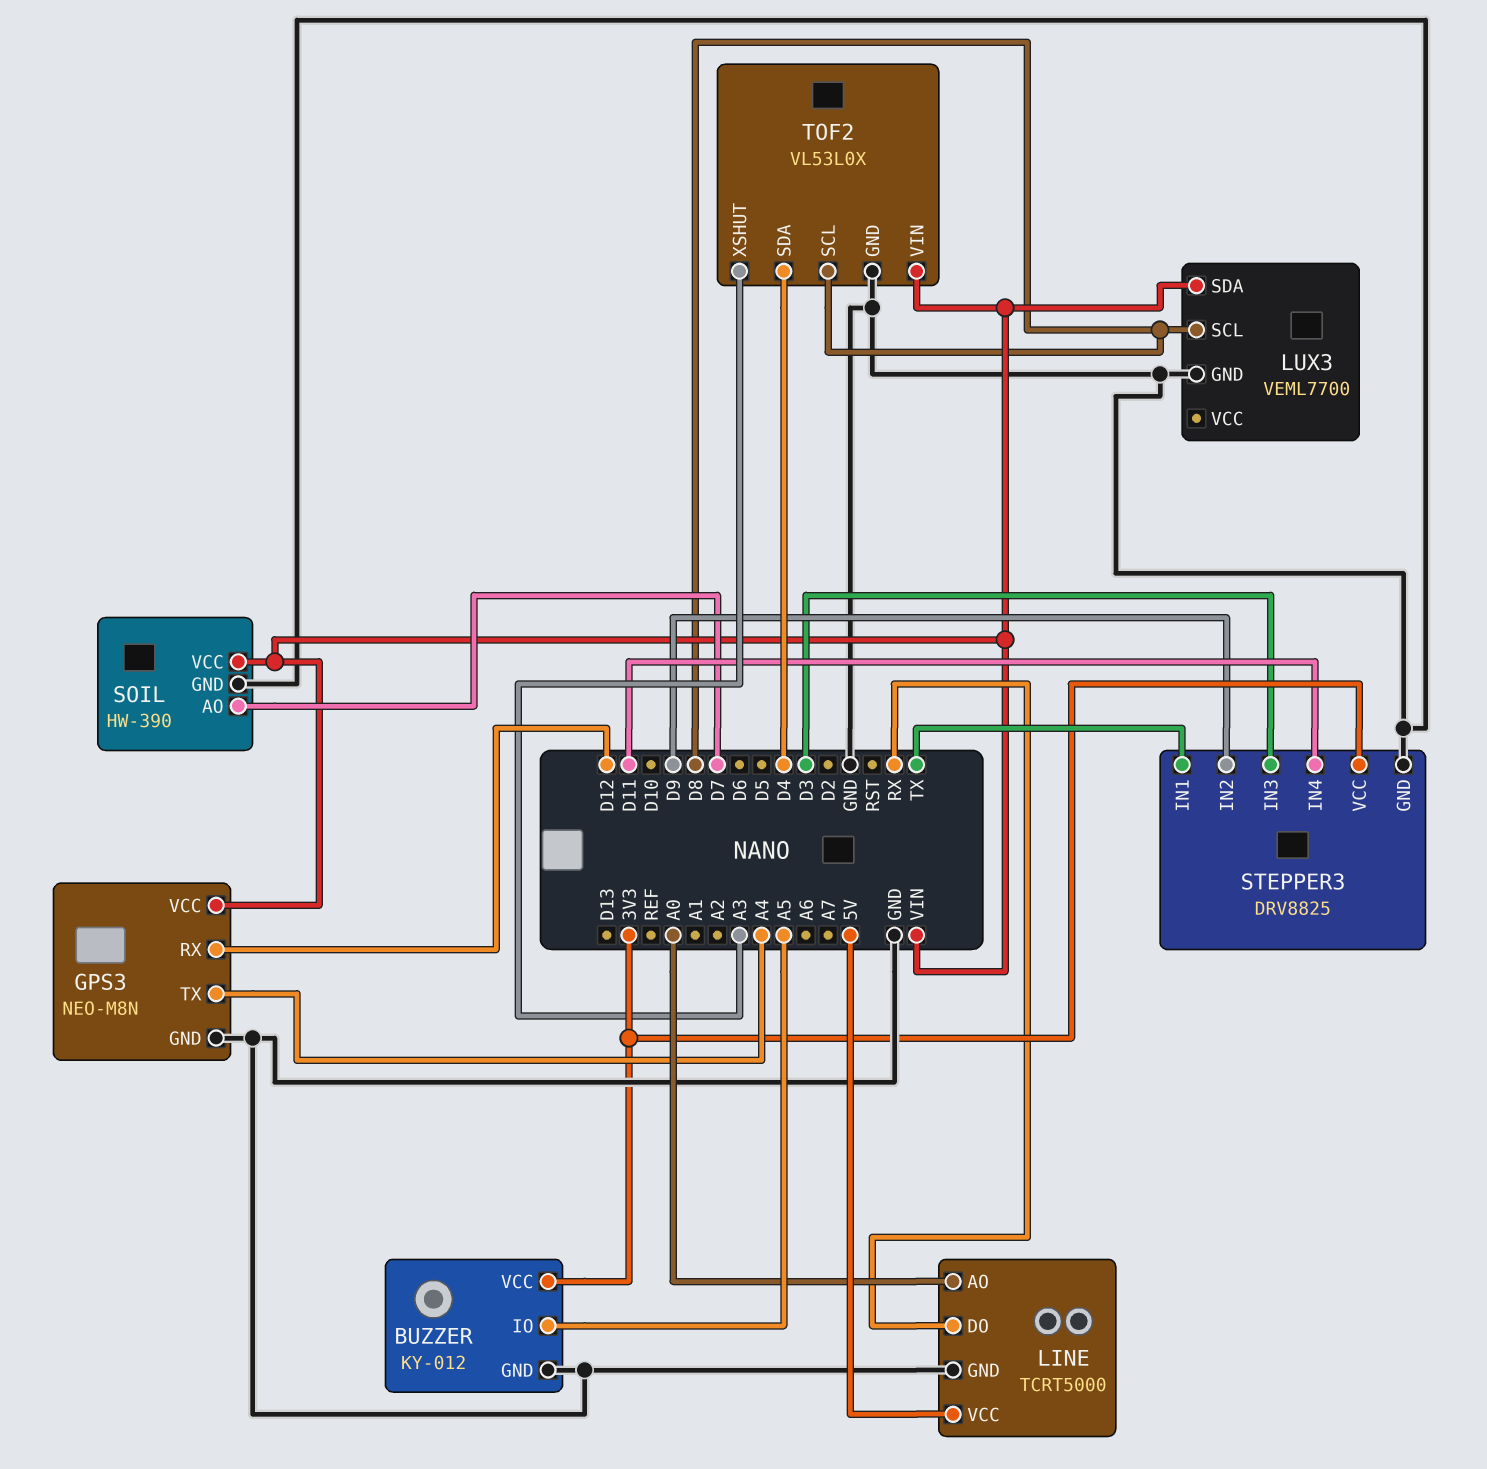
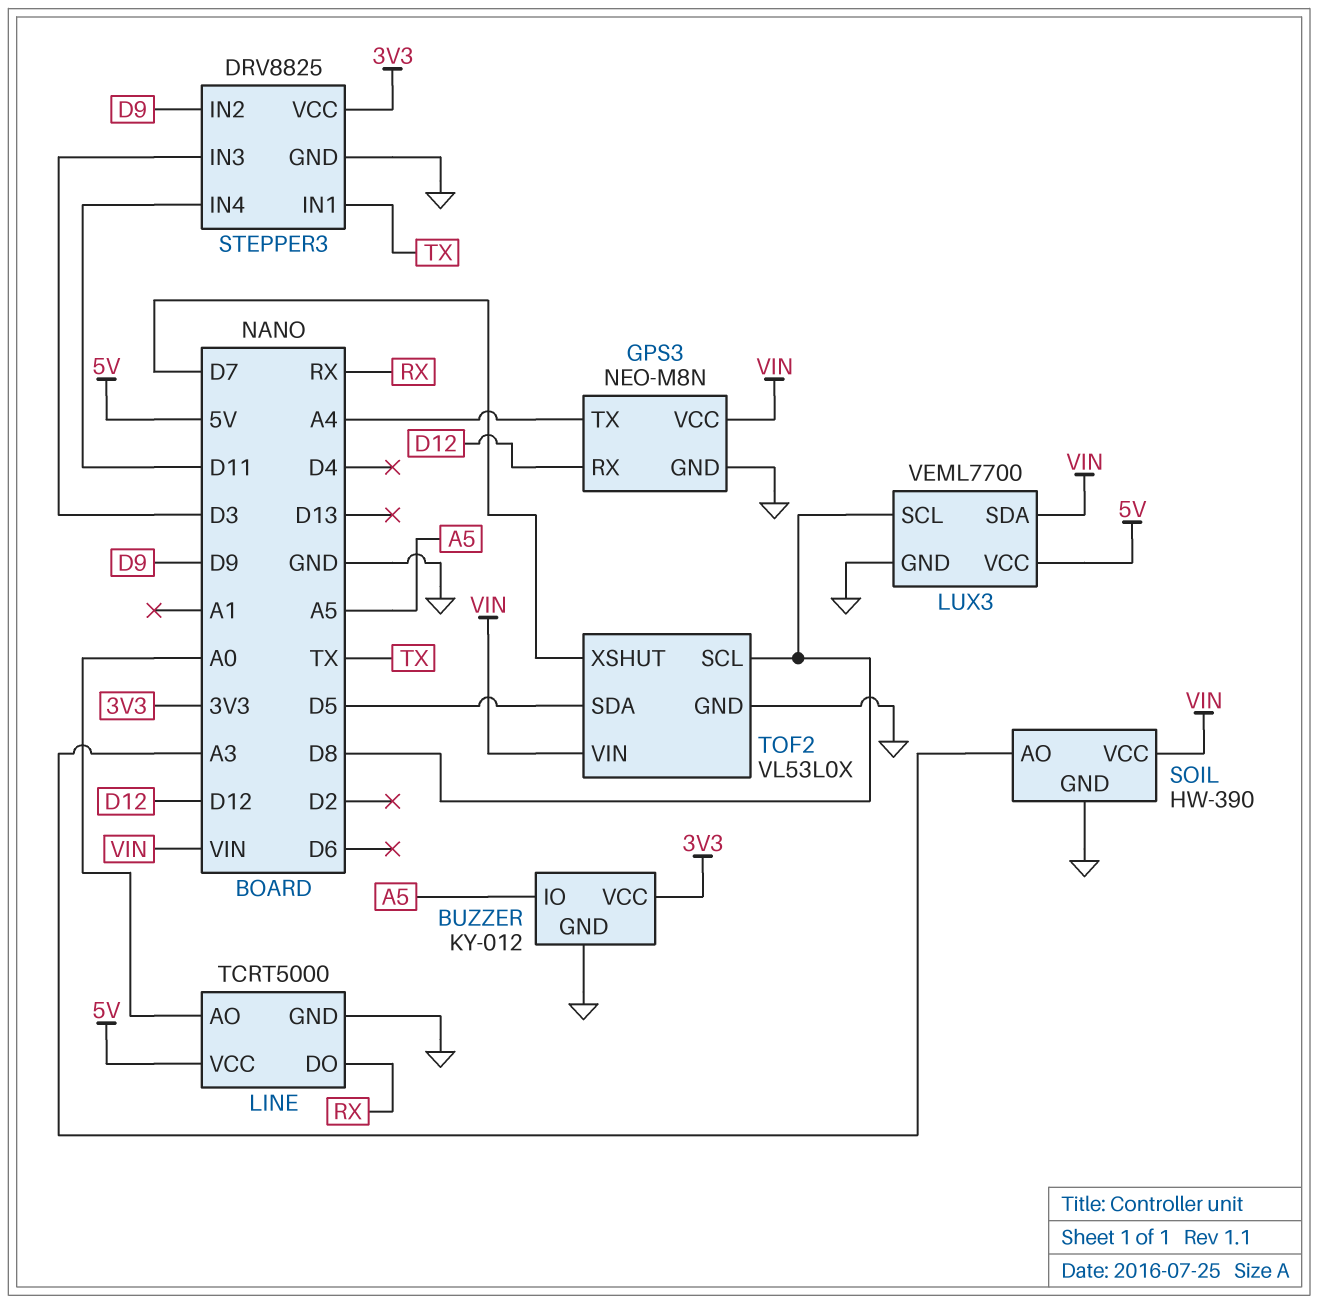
LUX3 pin VCC: none -> 5V
SOIL pin AO: D7 -> A3
TOF2 pin SDA: D4 -> D5
TOF2 pin XSHUT: A3 -> D7

